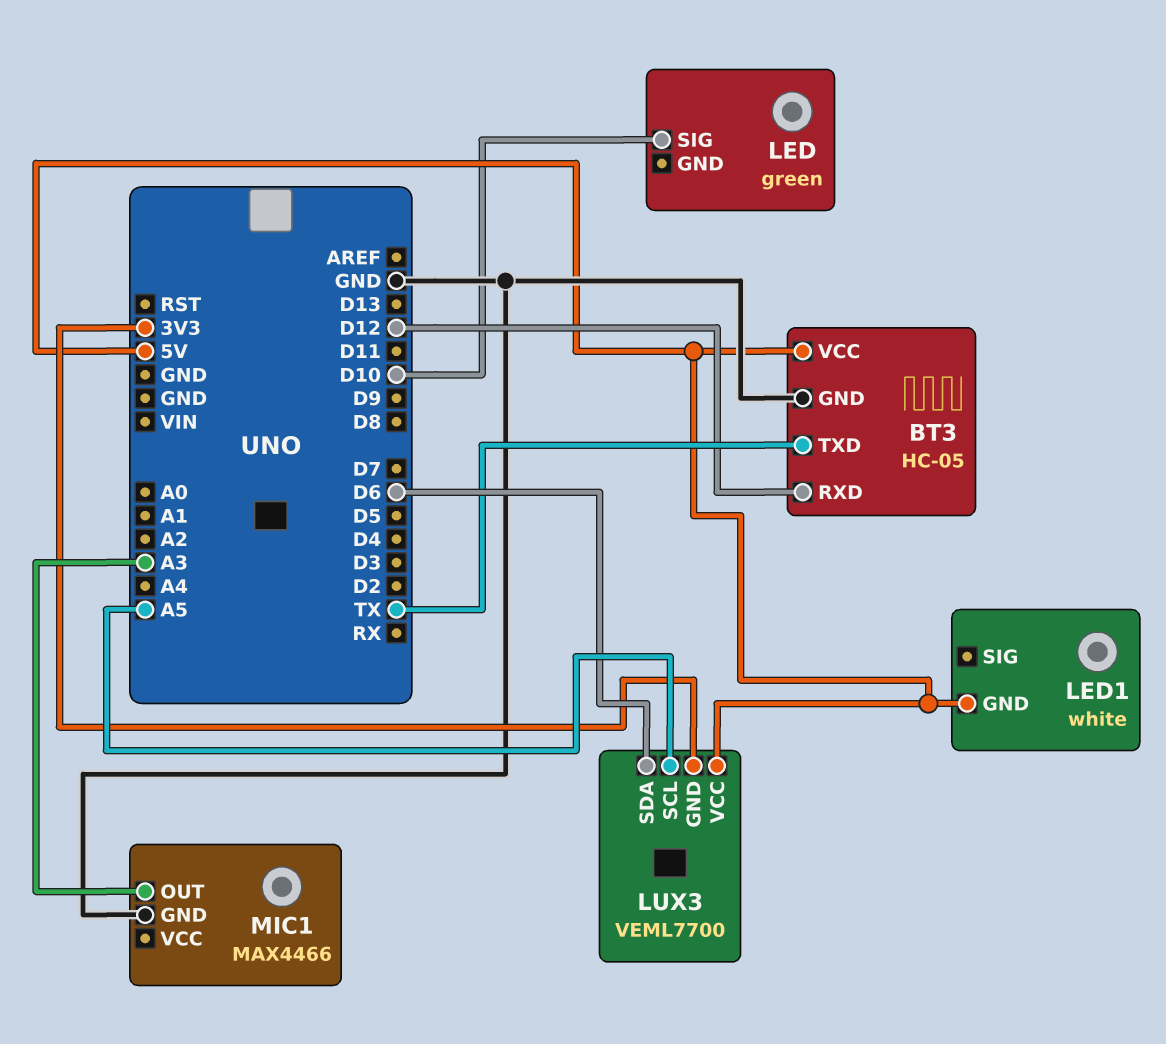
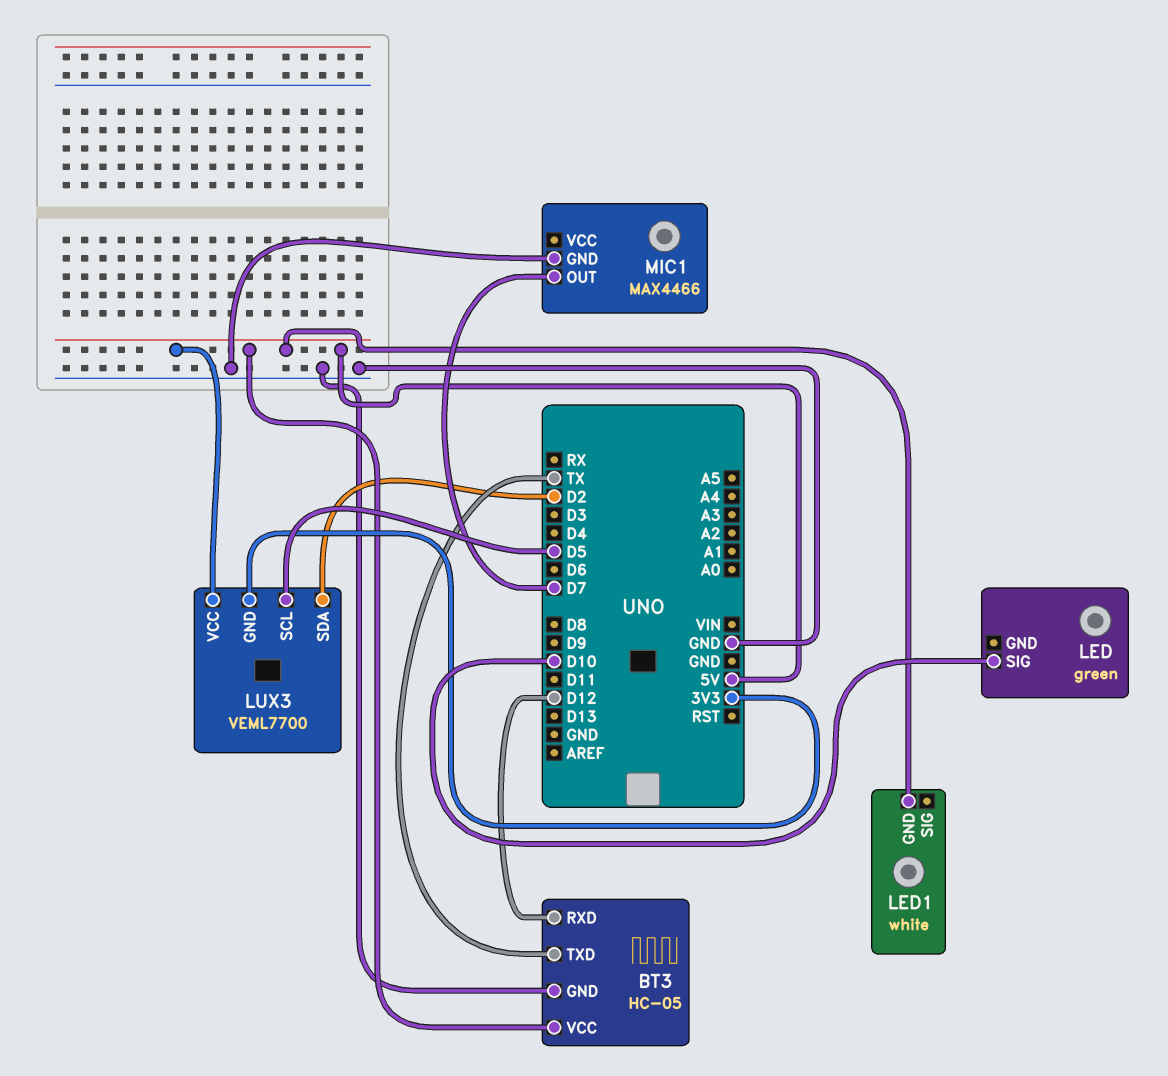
LUX3 pin SCL: A5 -> D5
LUX3 pin SDA: D6 -> D2
MIC1 pin OUT: A3 -> D7

